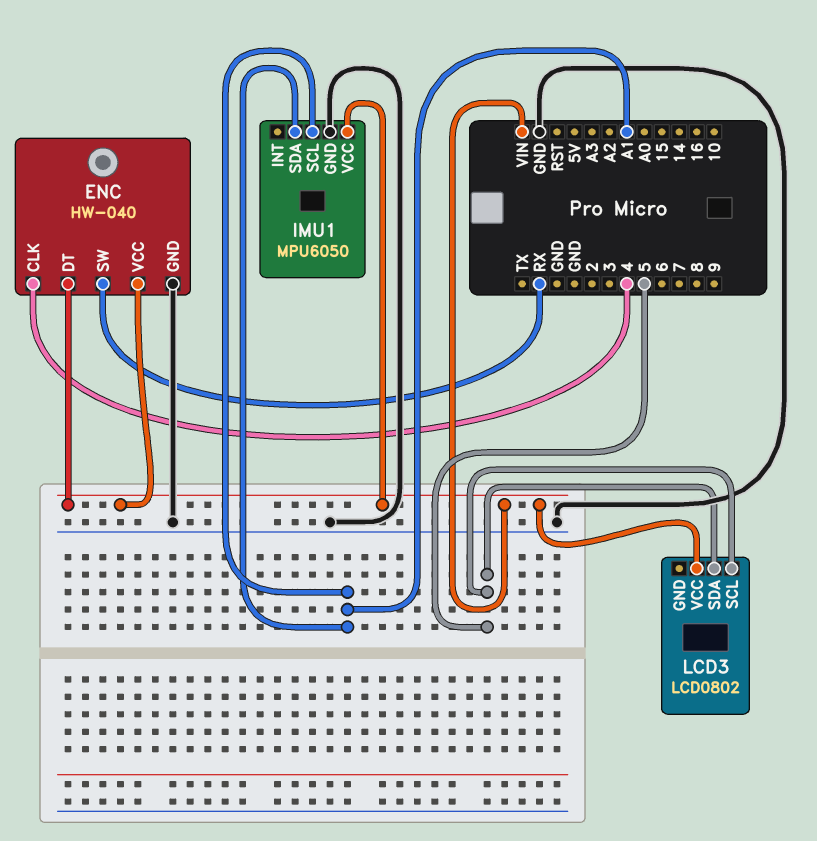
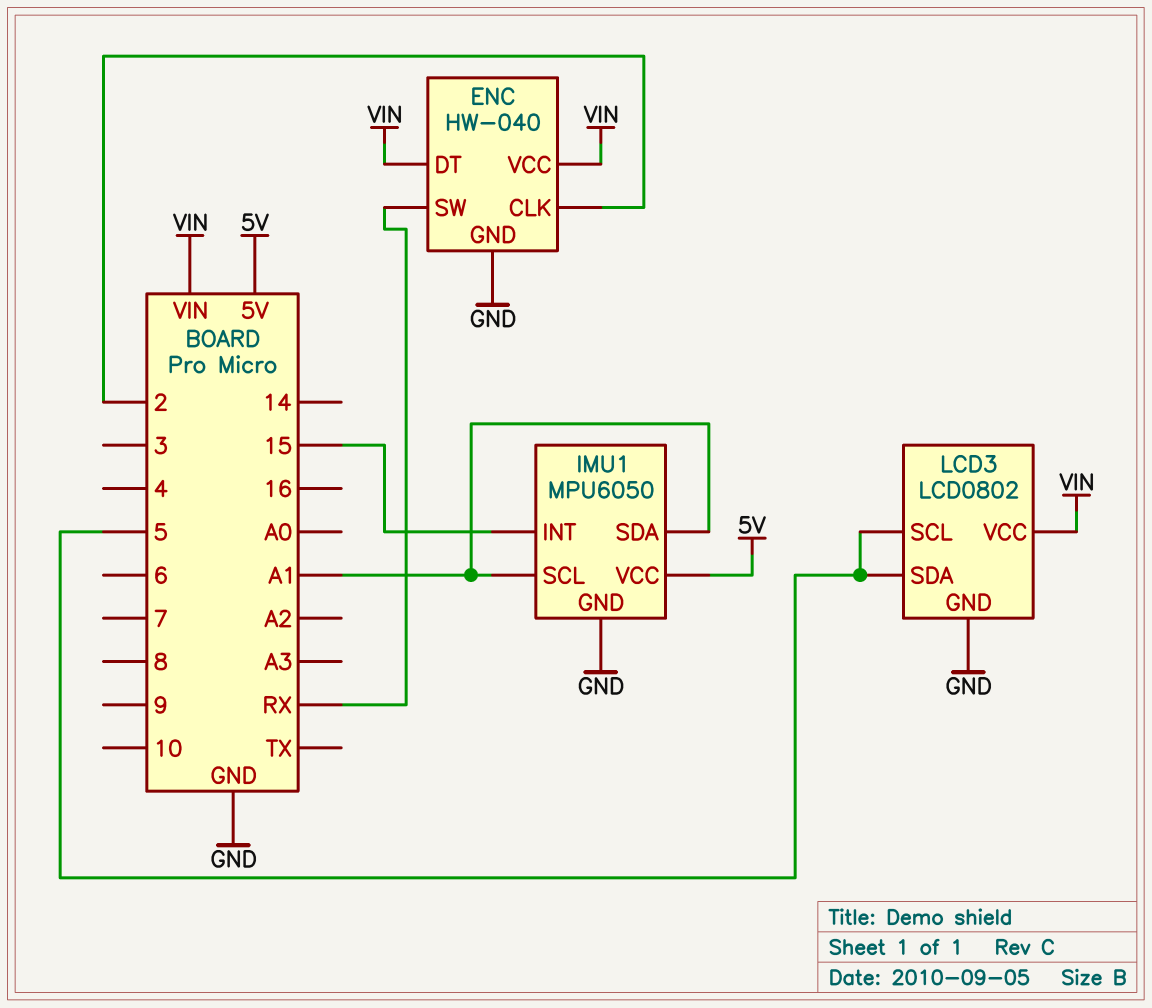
ENC pin CLK: 4 -> 2
IMU1 pin INT: none -> 15
IMU1 pin VCC: VIN -> 5V
LCD3 pin GND: none -> GND

